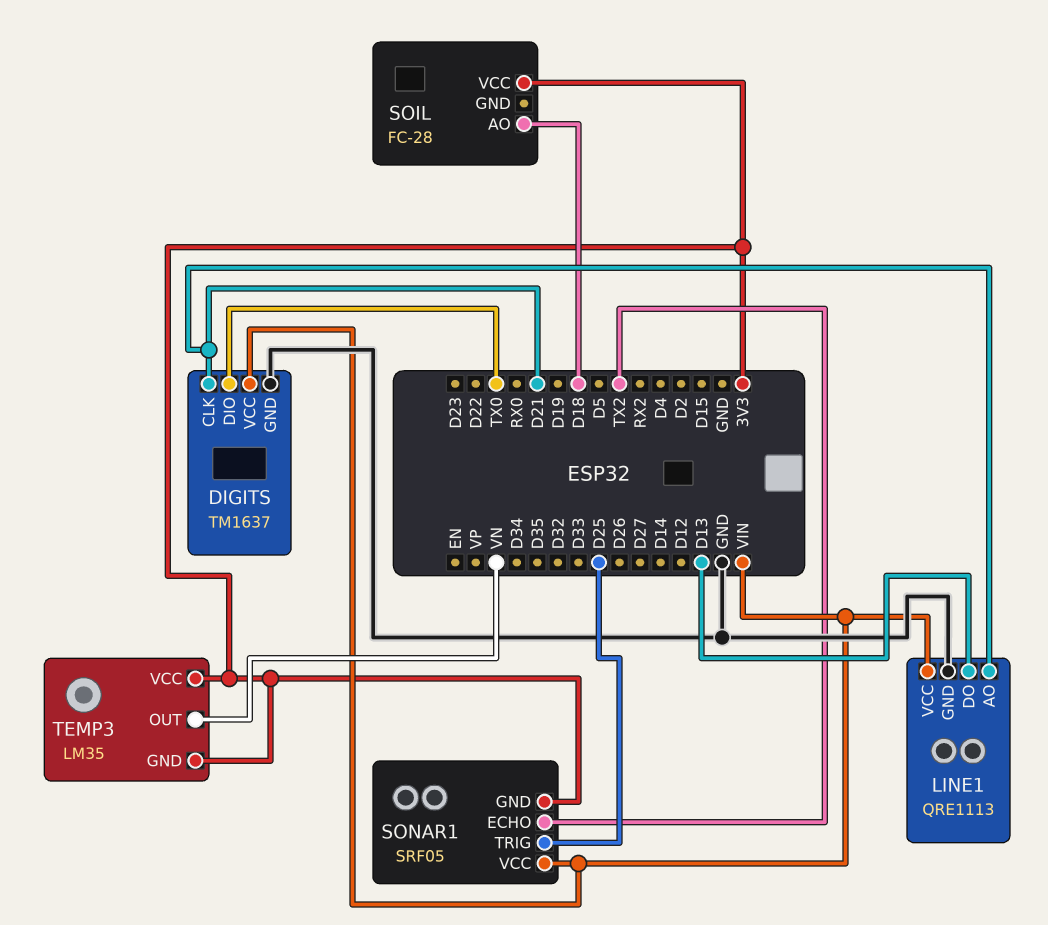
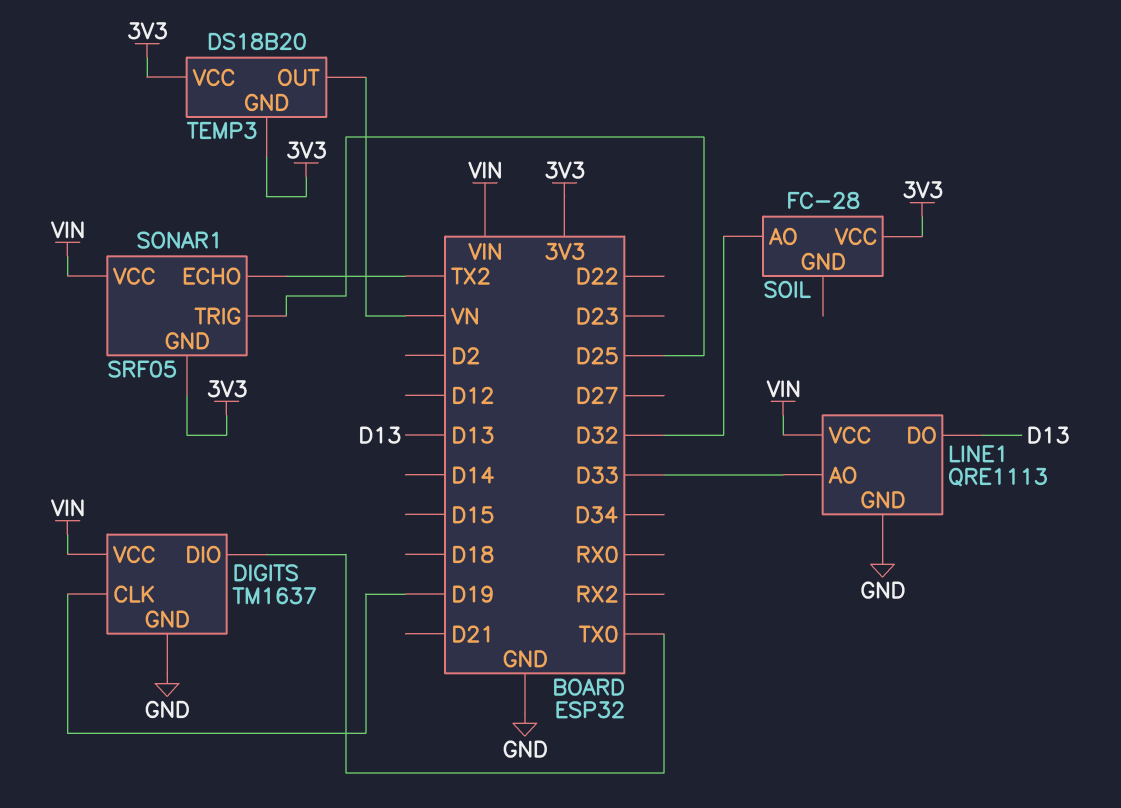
DIGITS pin CLK: D21 -> D19
LINE1 pin AO: D21 -> D33
SOIL pin AO: D18 -> D32
TEMP3: LM35 -> DS18B20

